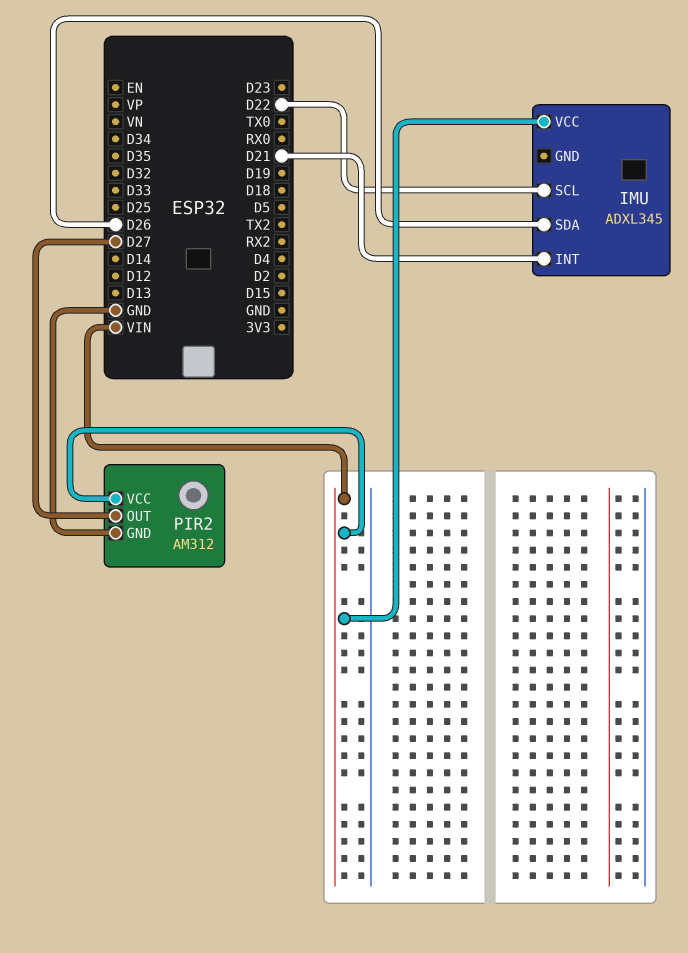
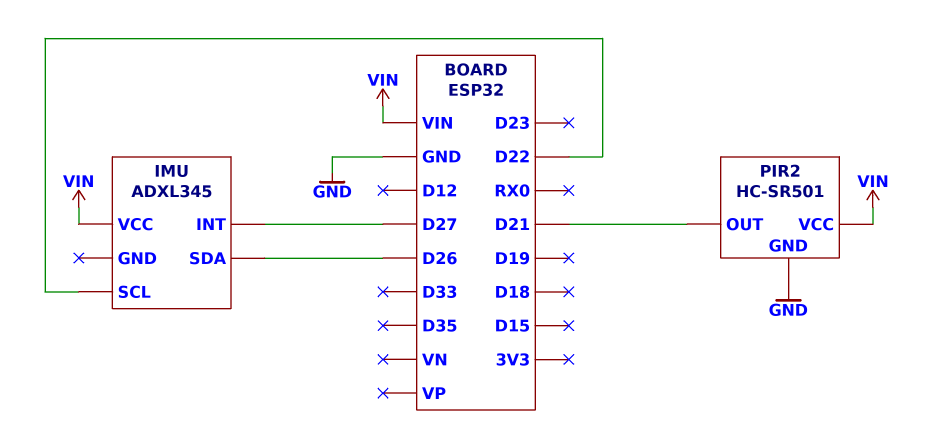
IMU pin INT: D21 -> D27
PIR2: AM312 -> HC-SR501
PIR2 pin OUT: D27 -> D21

